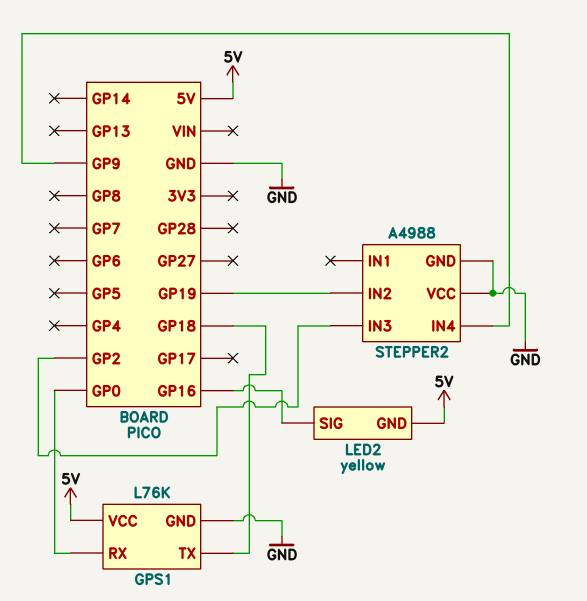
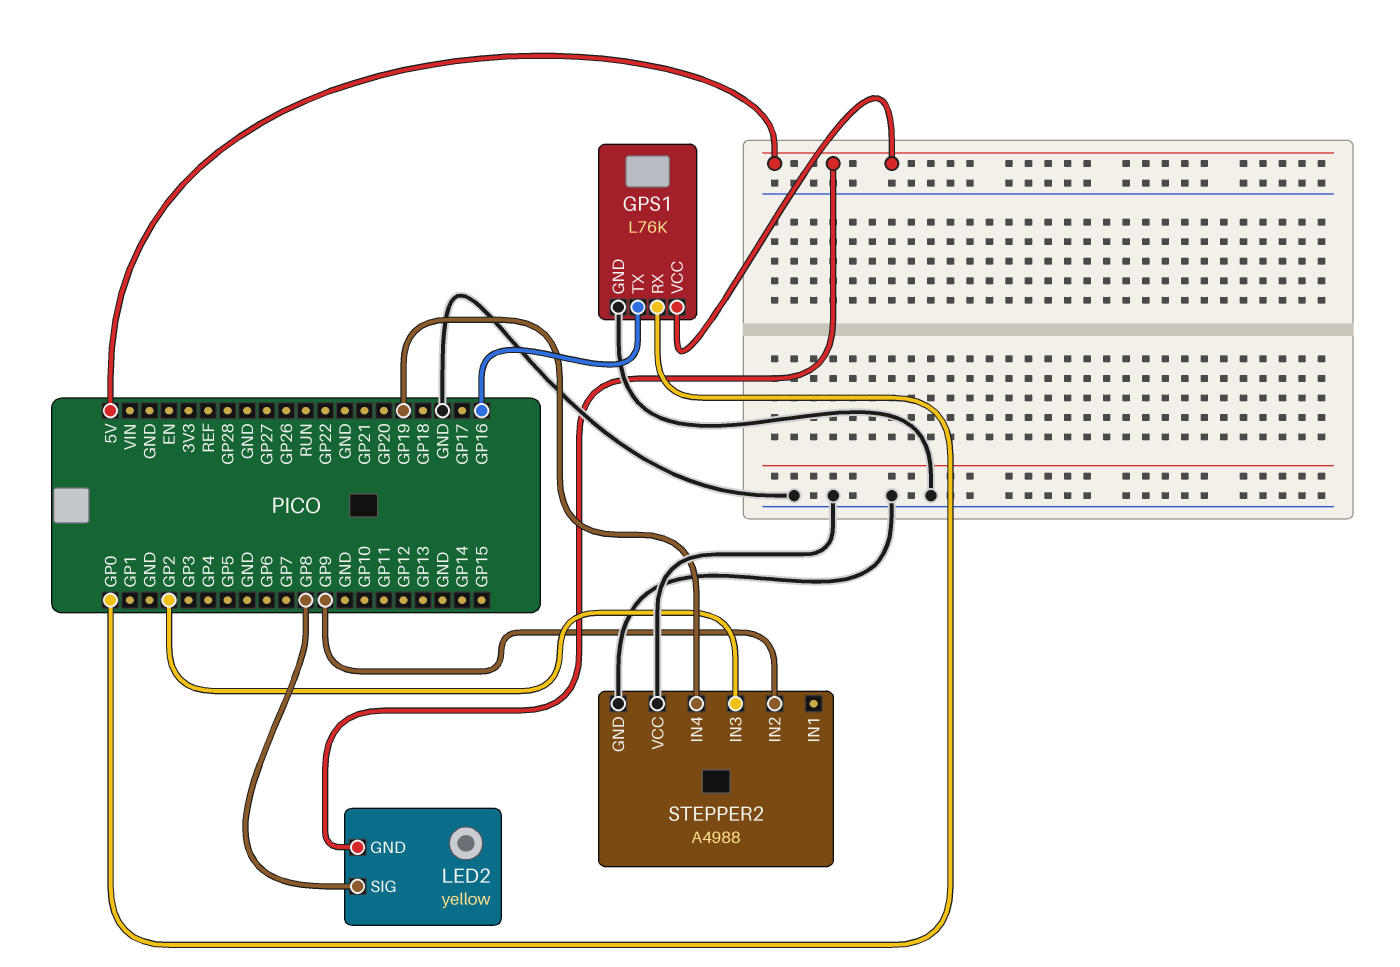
GPS1 pin TX: GP18 -> GP16
LED2 pin SIG: GP16 -> GP8
STEPPER2 pin IN2: GP19 -> GP9
STEPPER2 pin IN4: GP9 -> GP19

